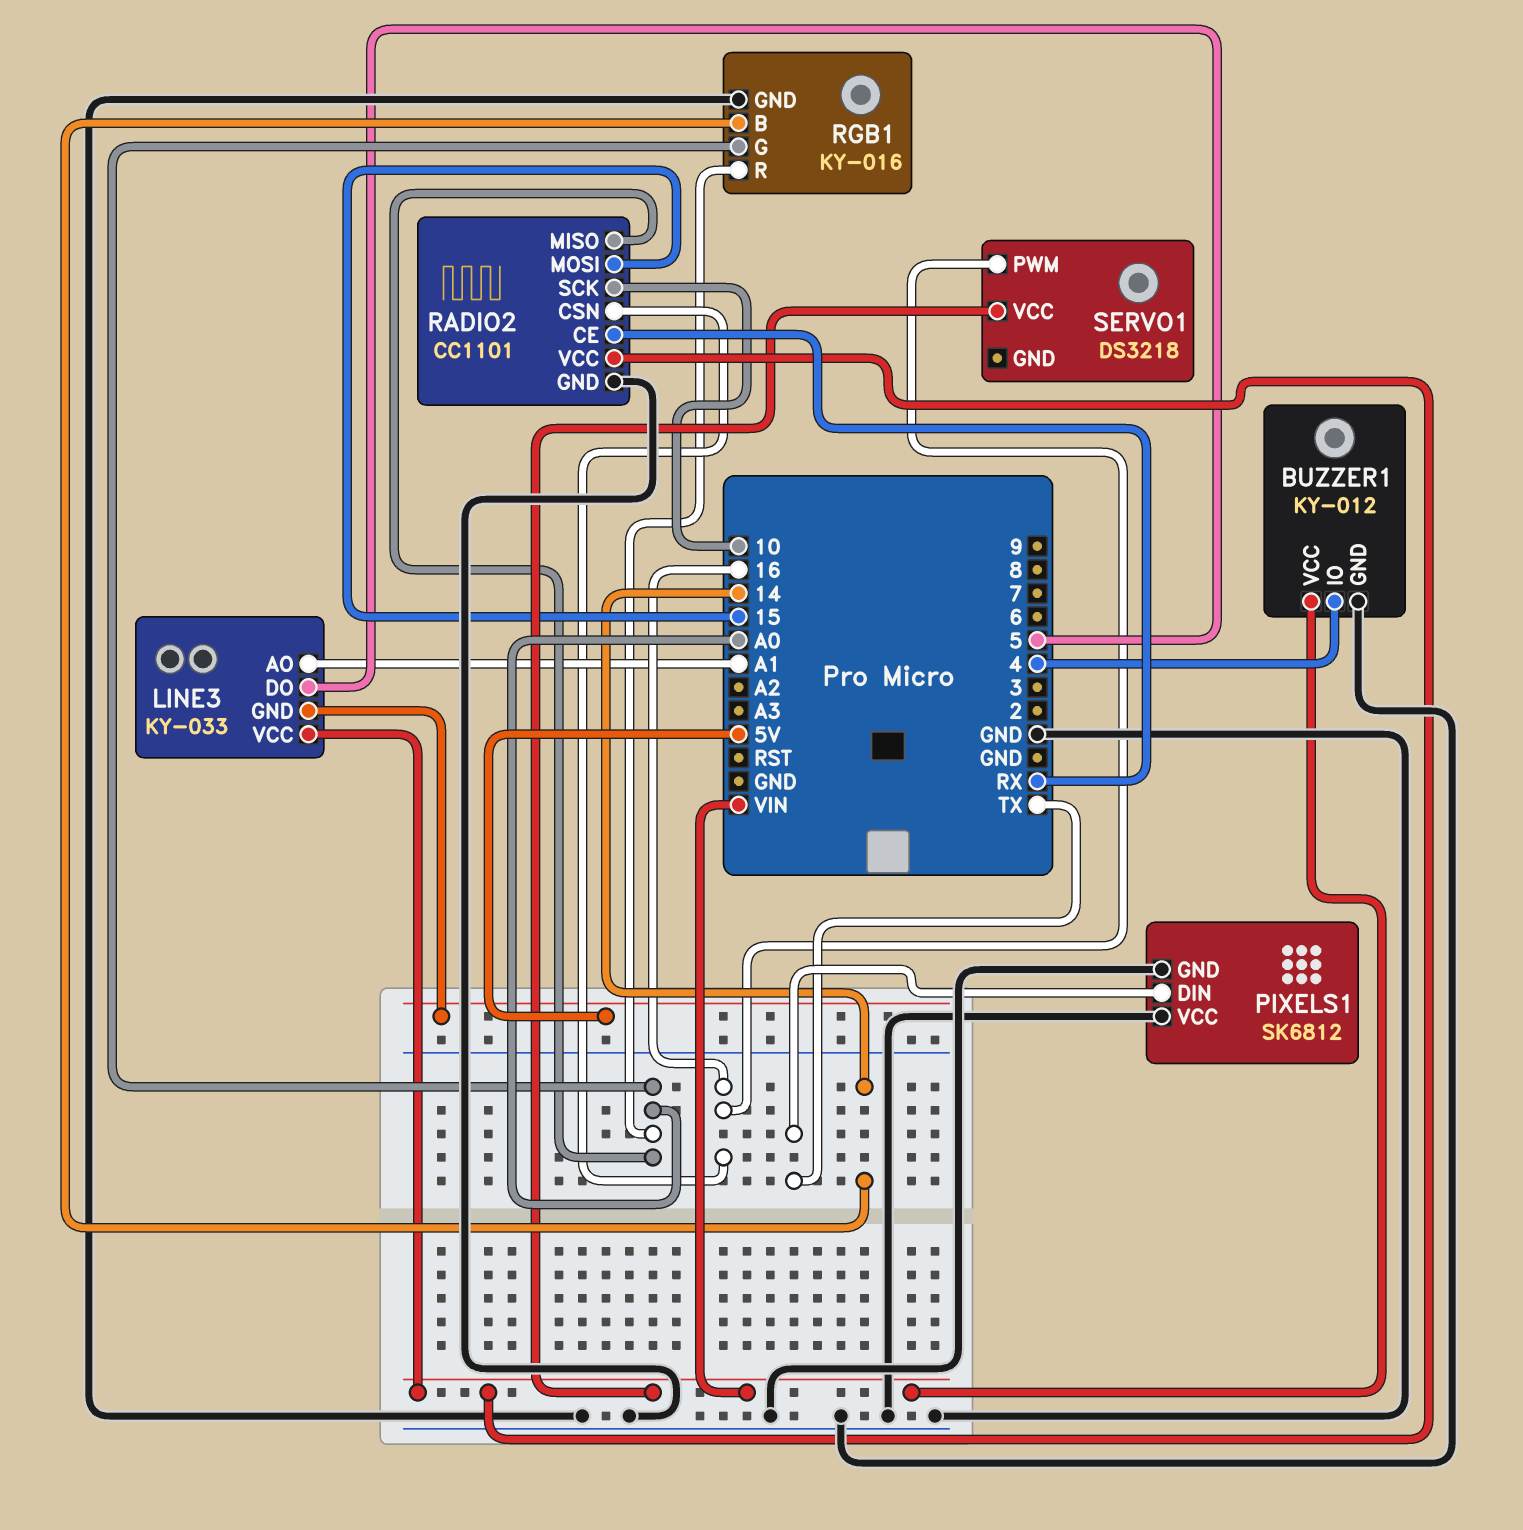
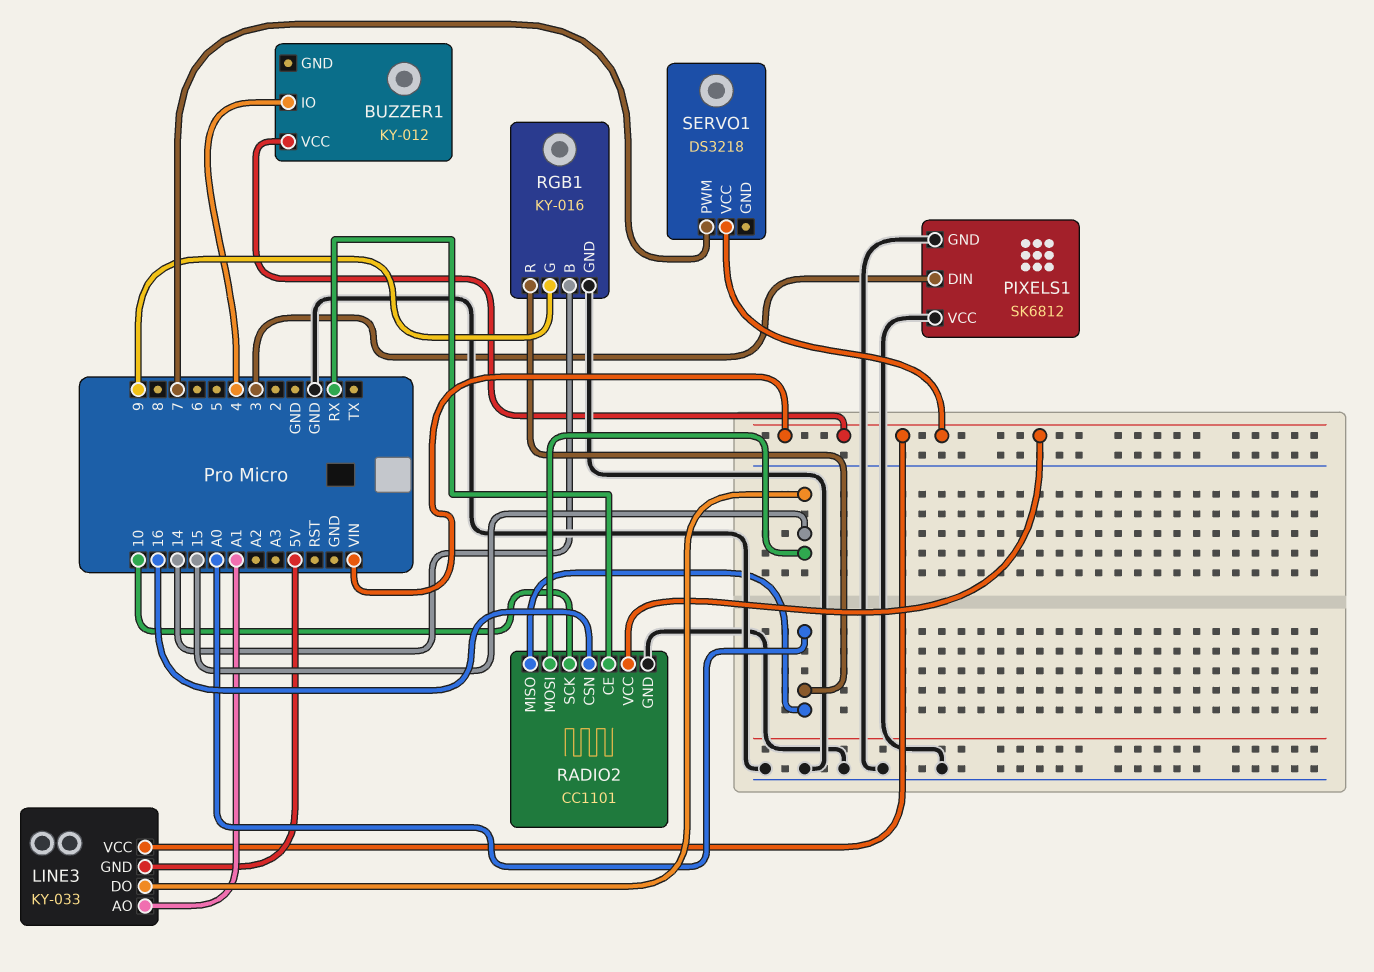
BUZZER1 pin GND: GND -> none
LINE3 pin DO: 5 -> 15
PIXELS1 pin DIN: TX -> 3
RGB1 pin G: A0 -> 9
SERVO1 pin PWM: 16 -> 7

